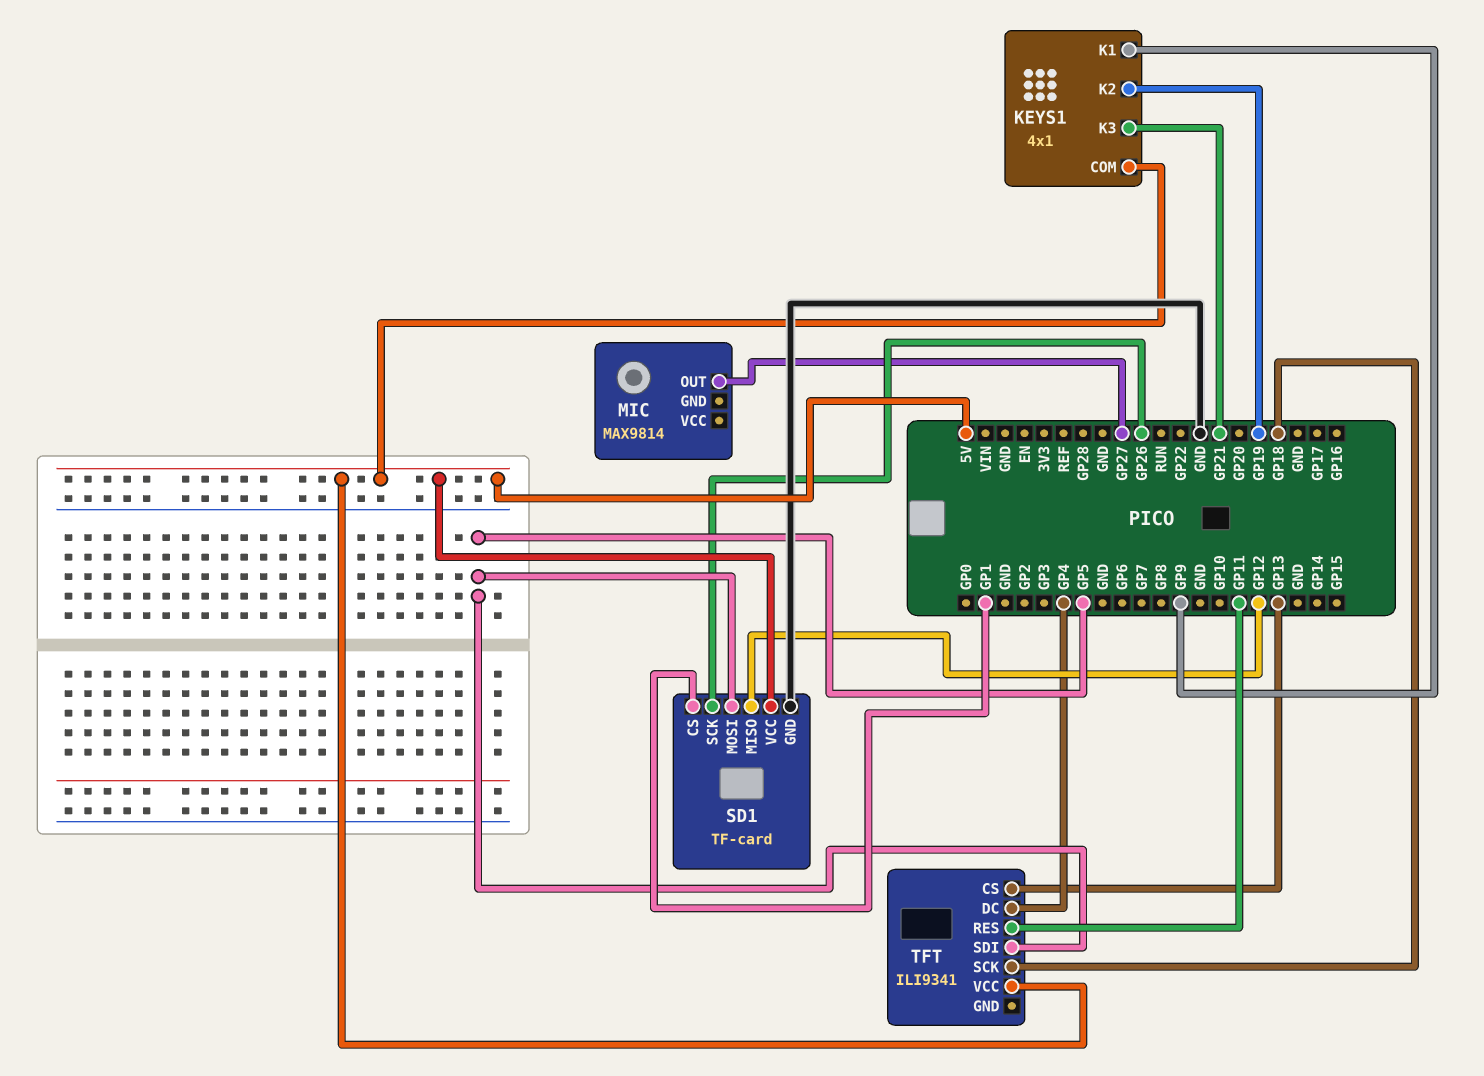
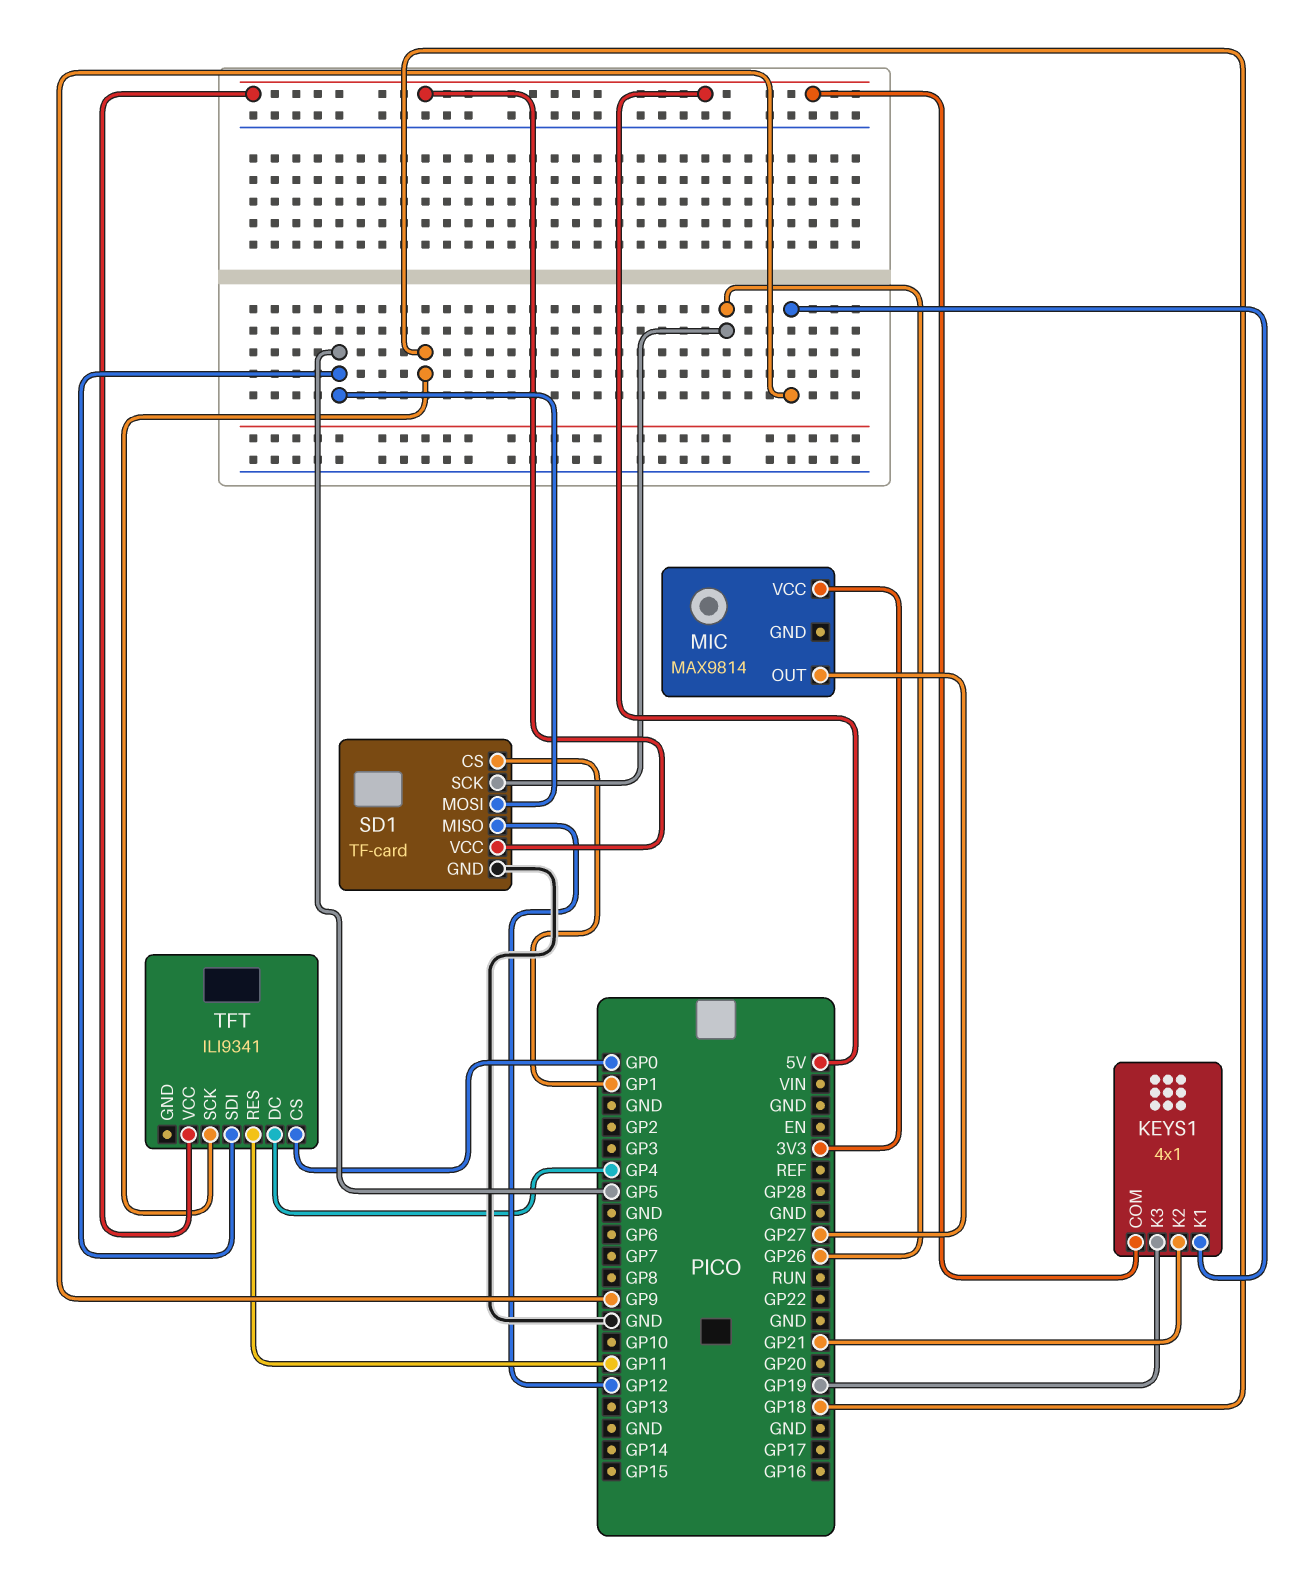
KEYS1 pin K2: GP19 -> GP21
KEYS1 pin K3: GP21 -> GP19
MIC pin VCC: none -> 3V3
TFT pin CS: GP13 -> GP0

